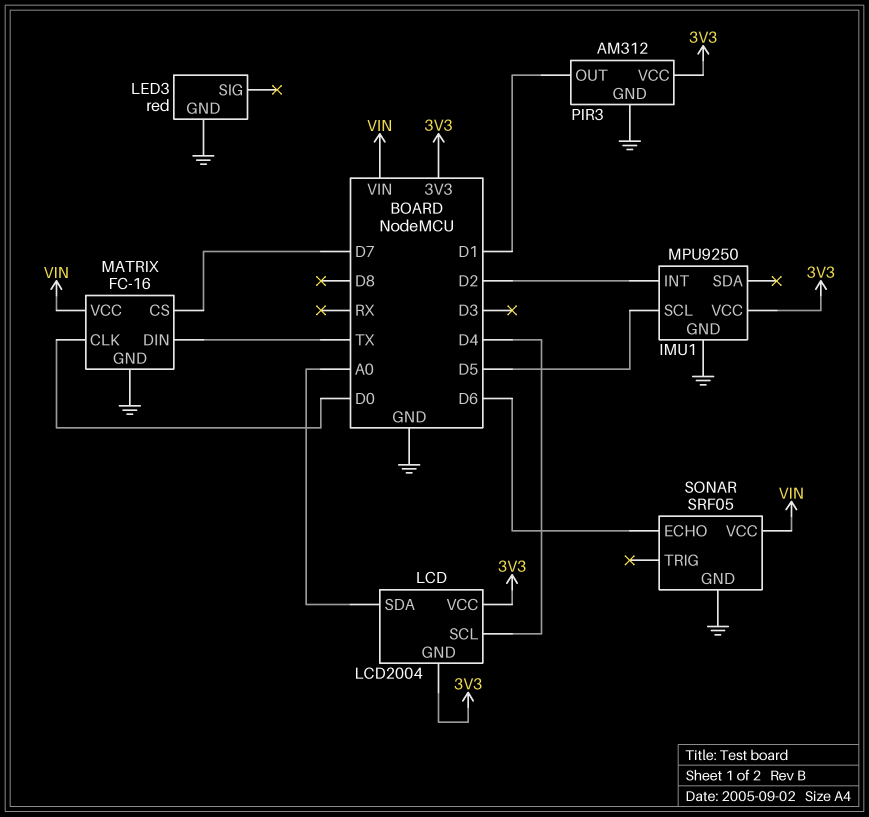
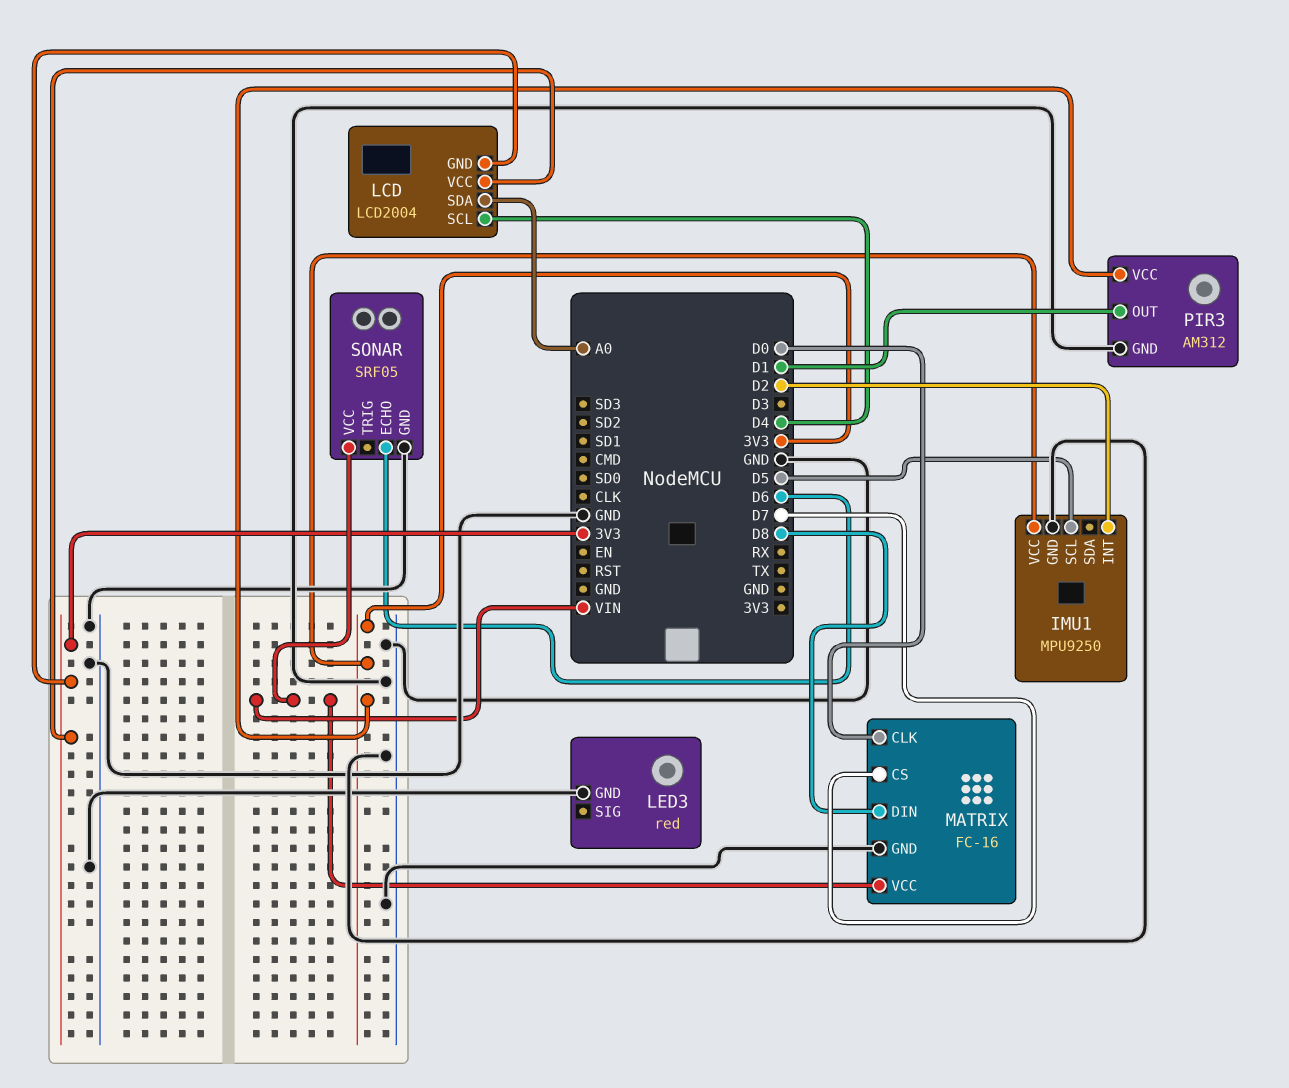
MATRIX pin DIN: TX -> D8

